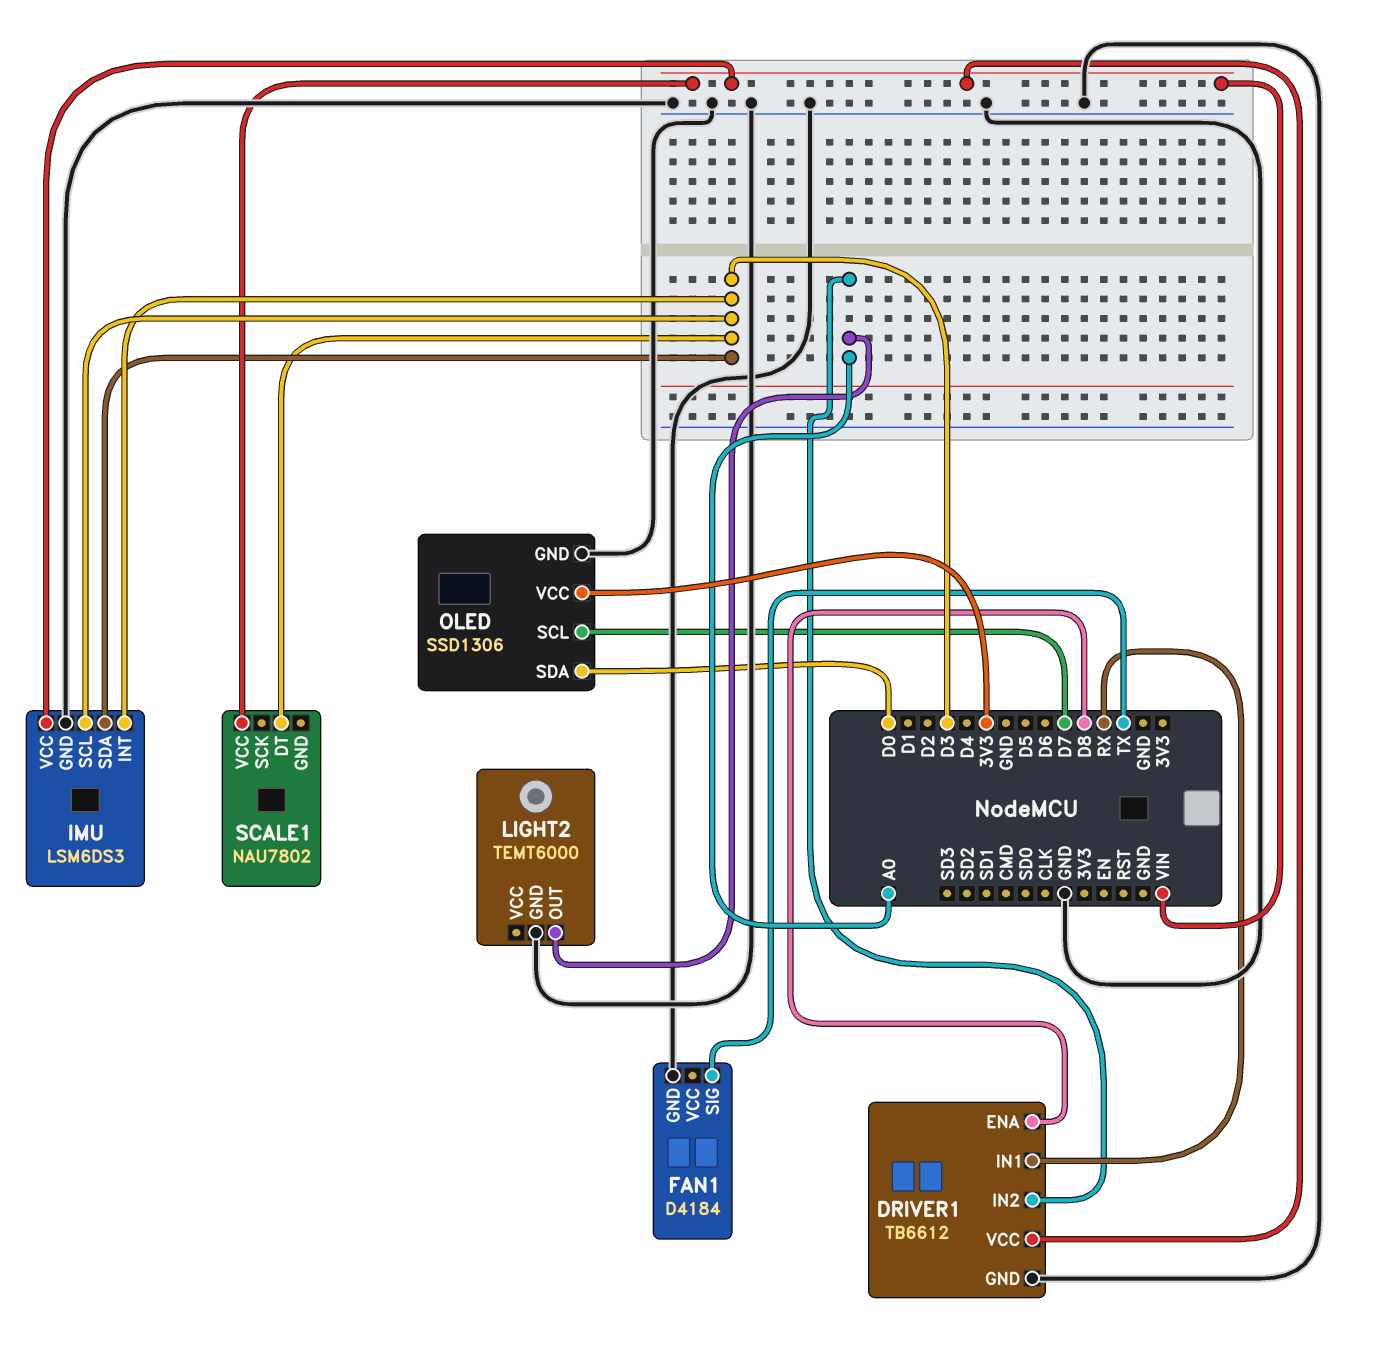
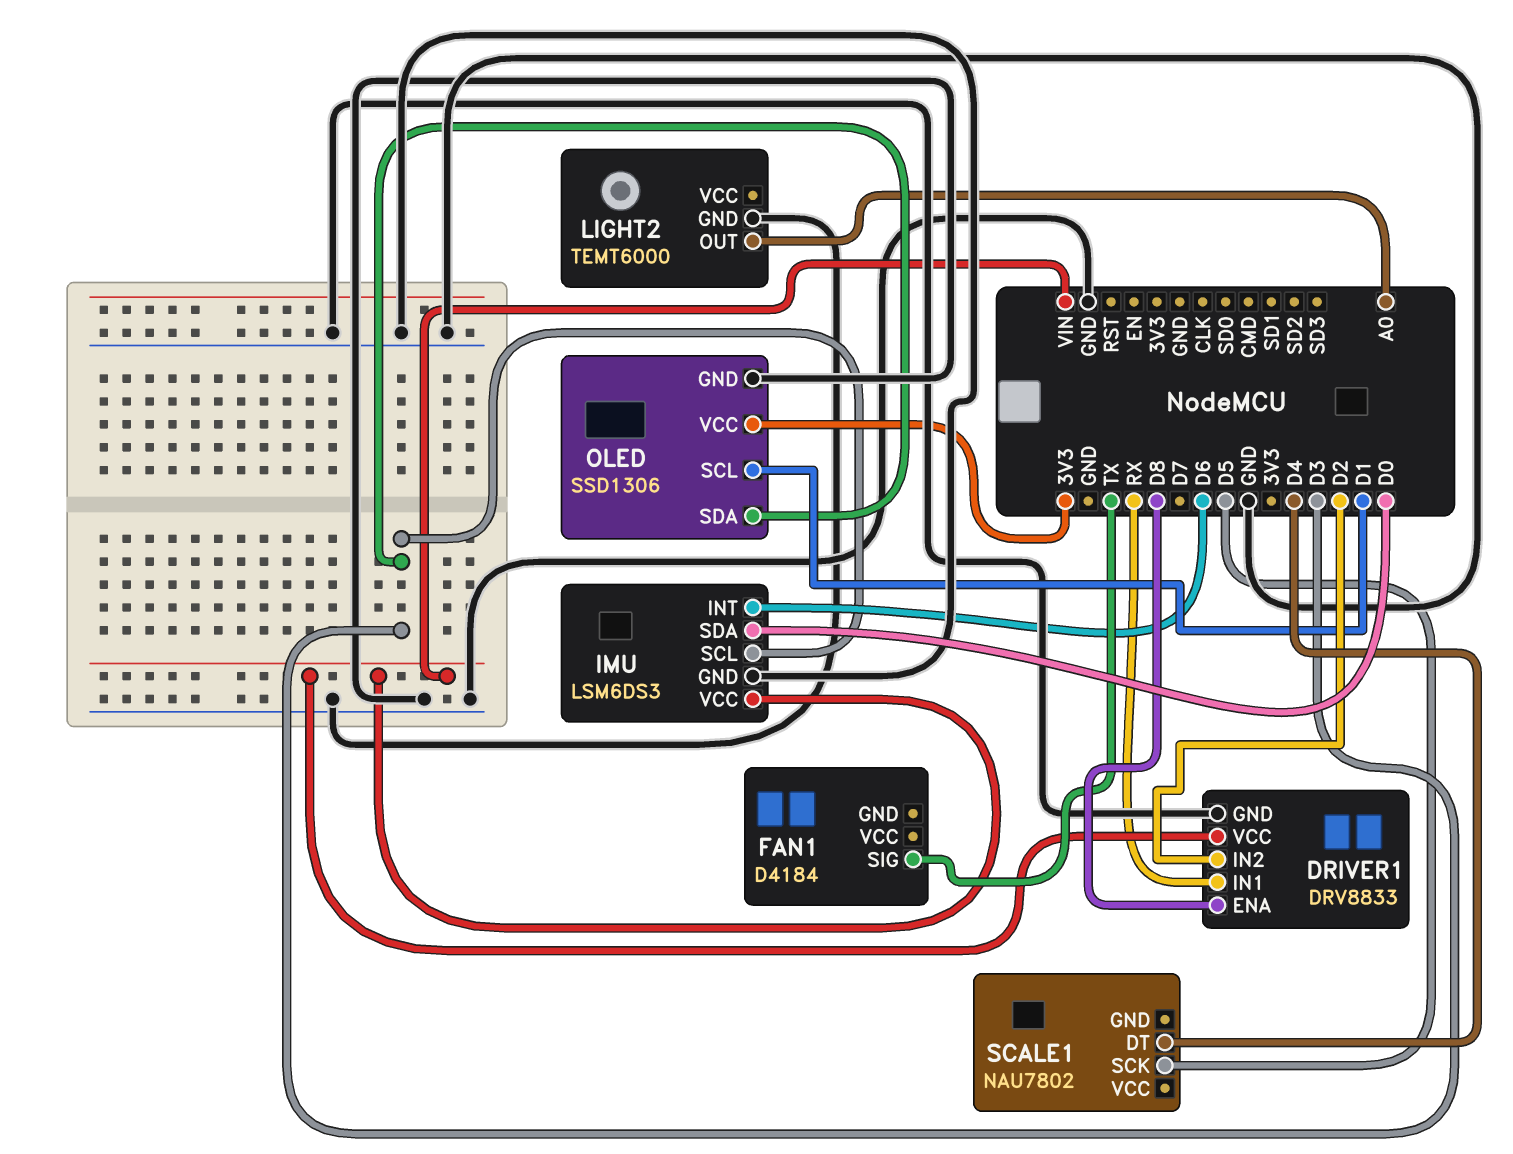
DRIVER1: TB6612 -> DRV8833
DRIVER1 pin IN2: A0 -> D2
FAN1 pin GND: GND -> none
IMU pin INT: D3 -> D6
IMU pin SDA: D3 -> D0
OLED pin SCL: D7 -> D1
OLED pin SDA: D0 -> D3
SCALE1 pin DT: D3 -> D4
SCALE1 pin SCK: none -> D5
SCALE1 pin VCC: VIN -> none

